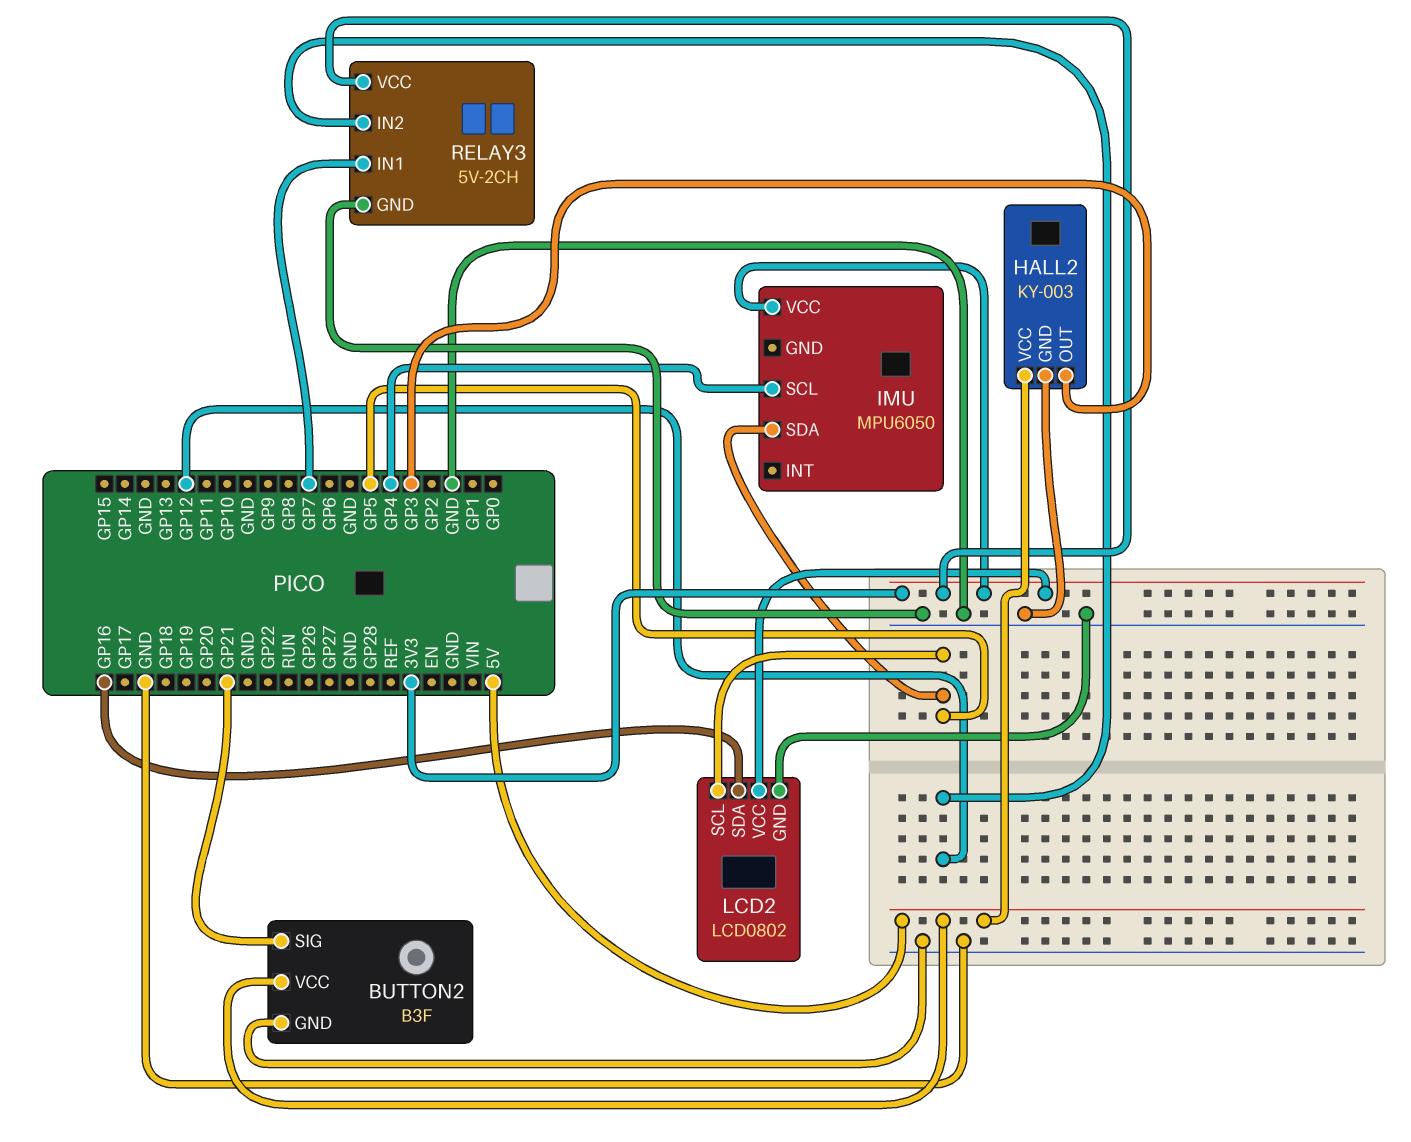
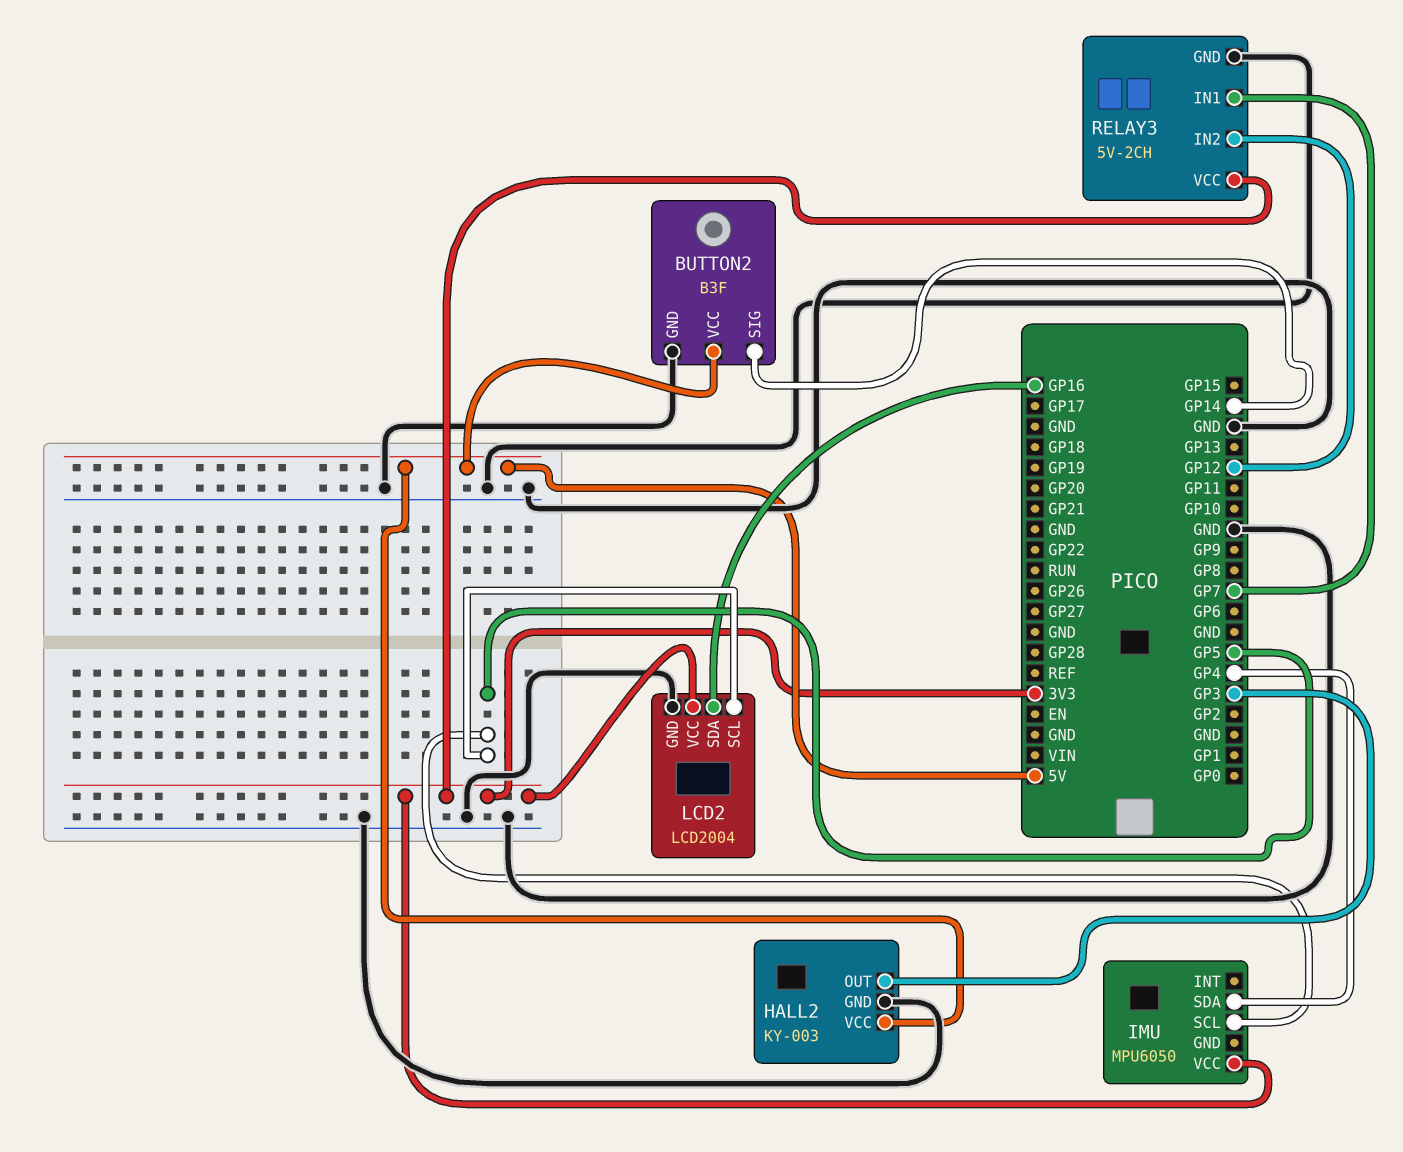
BUTTON2 pin SIG: GP21 -> GP14
IMU pin SCL: GP4 -> GP5
IMU pin SDA: GP5 -> GP4
LCD2: LCD0802 -> LCD2004

